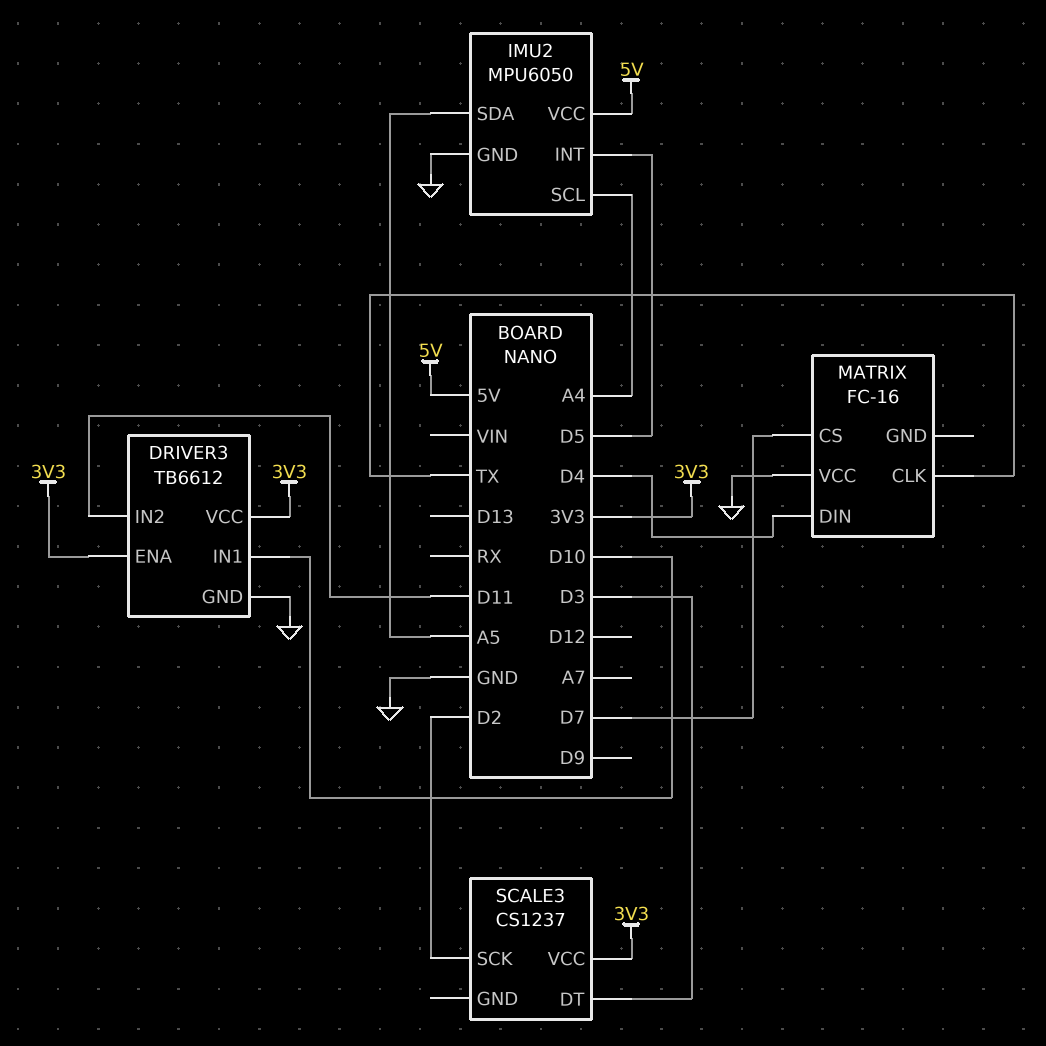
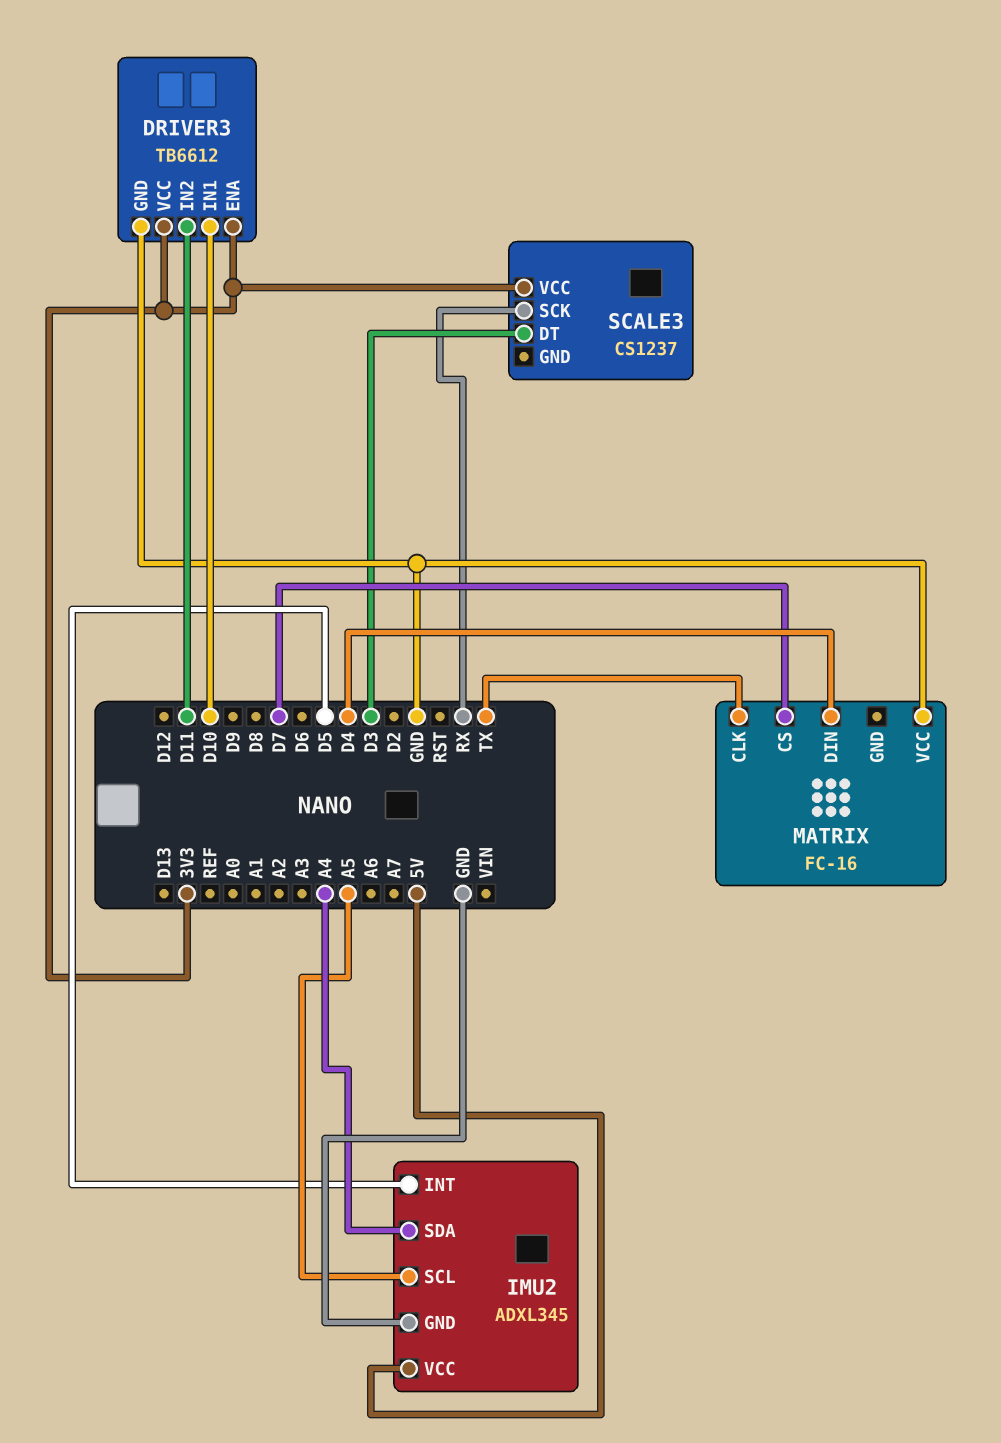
IMU2: MPU6050 -> ADXL345
IMU2 pin SCL: A4 -> A5
IMU2 pin SDA: A5 -> A4
SCALE3 pin SCK: D2 -> RX

